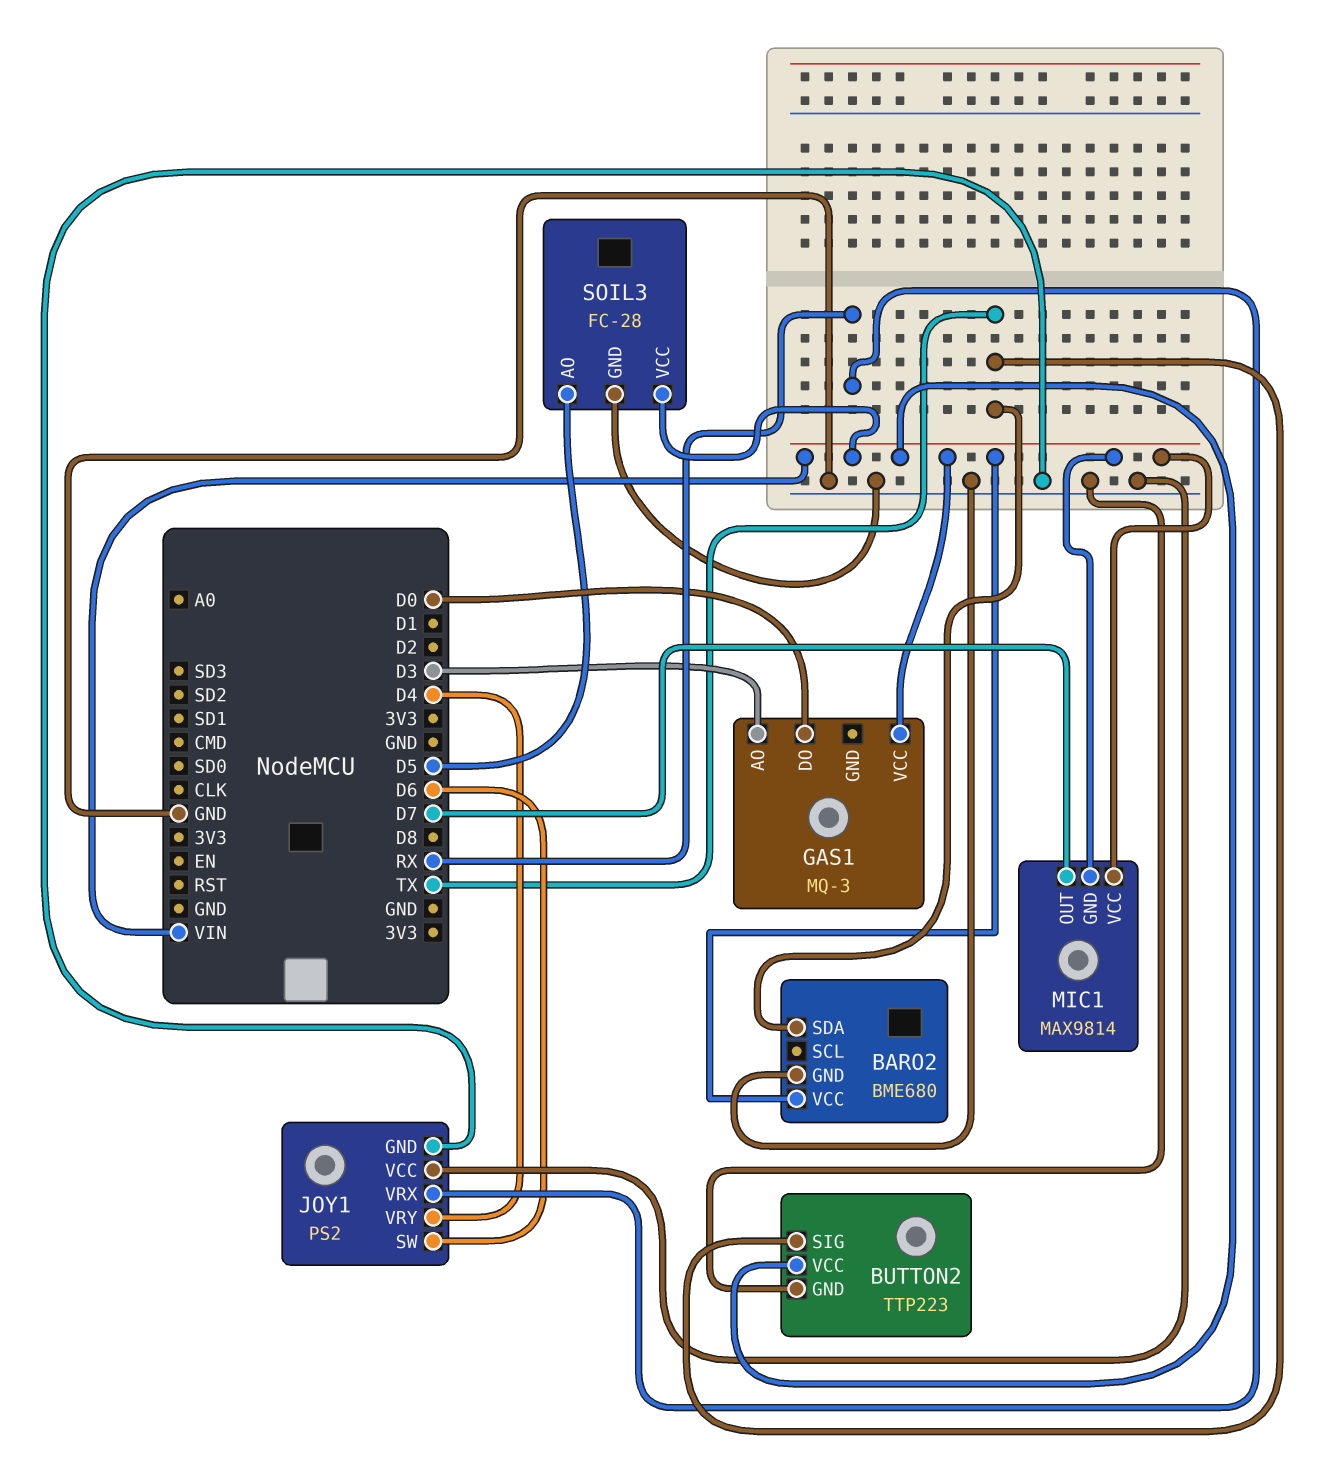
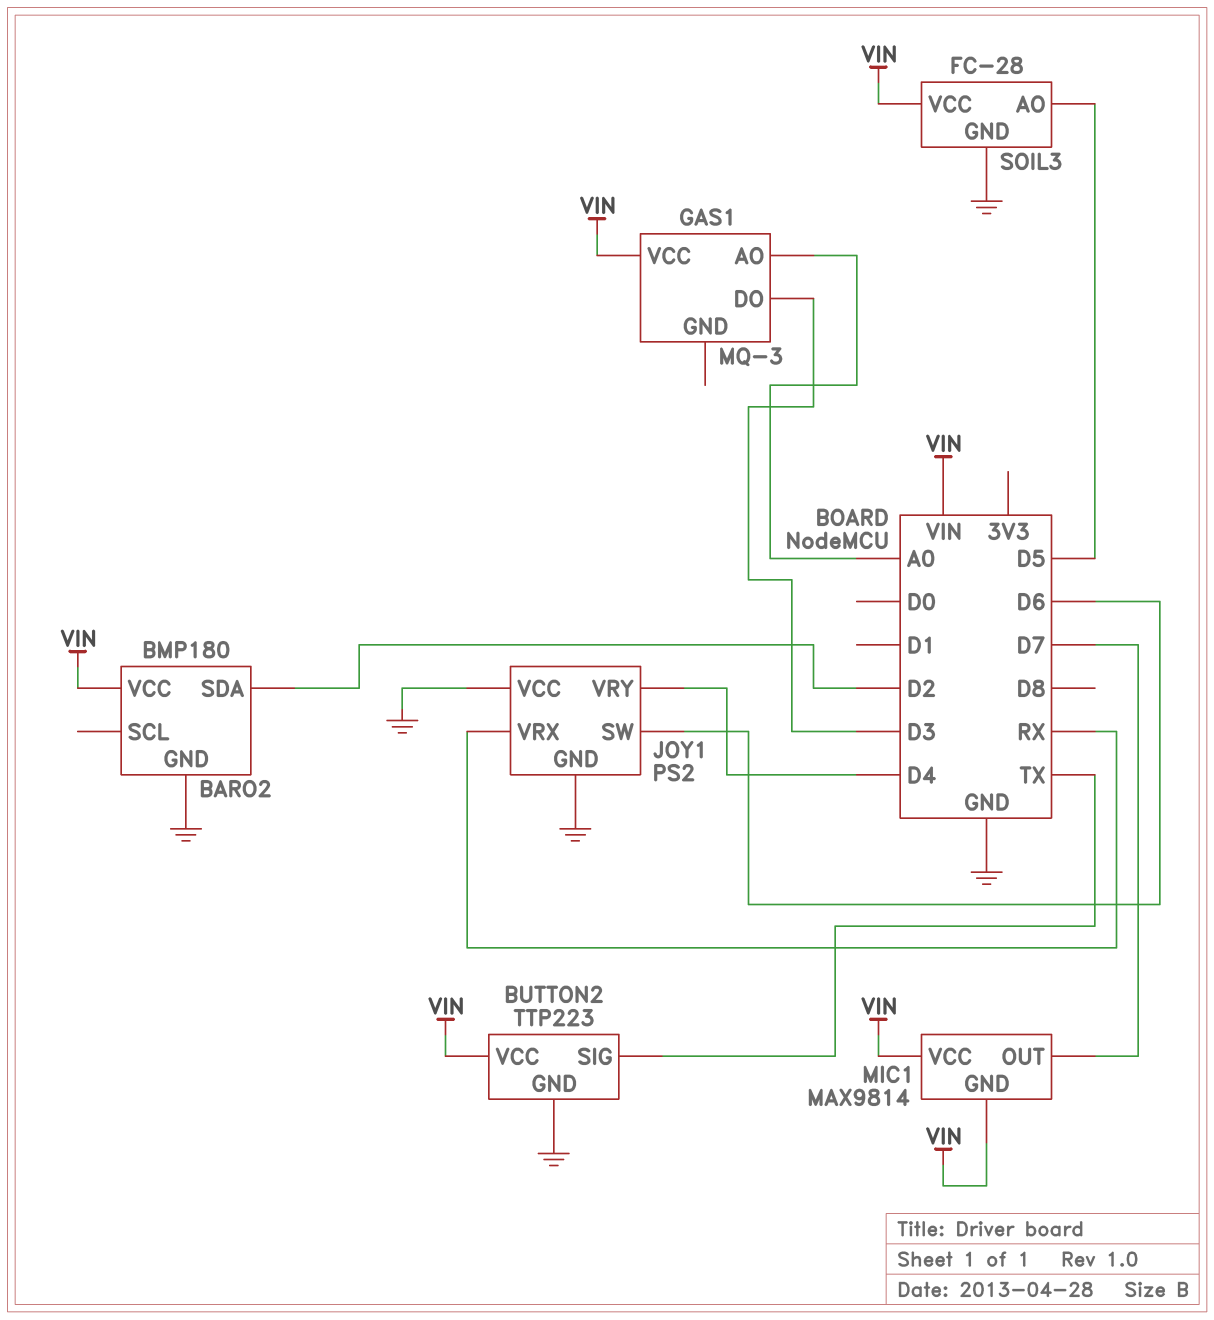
BARO2: BME680 -> BMP180
BARO2 pin SDA: TX -> D2
GAS1 pin AO: D3 -> A0
GAS1 pin DO: D0 -> D3

